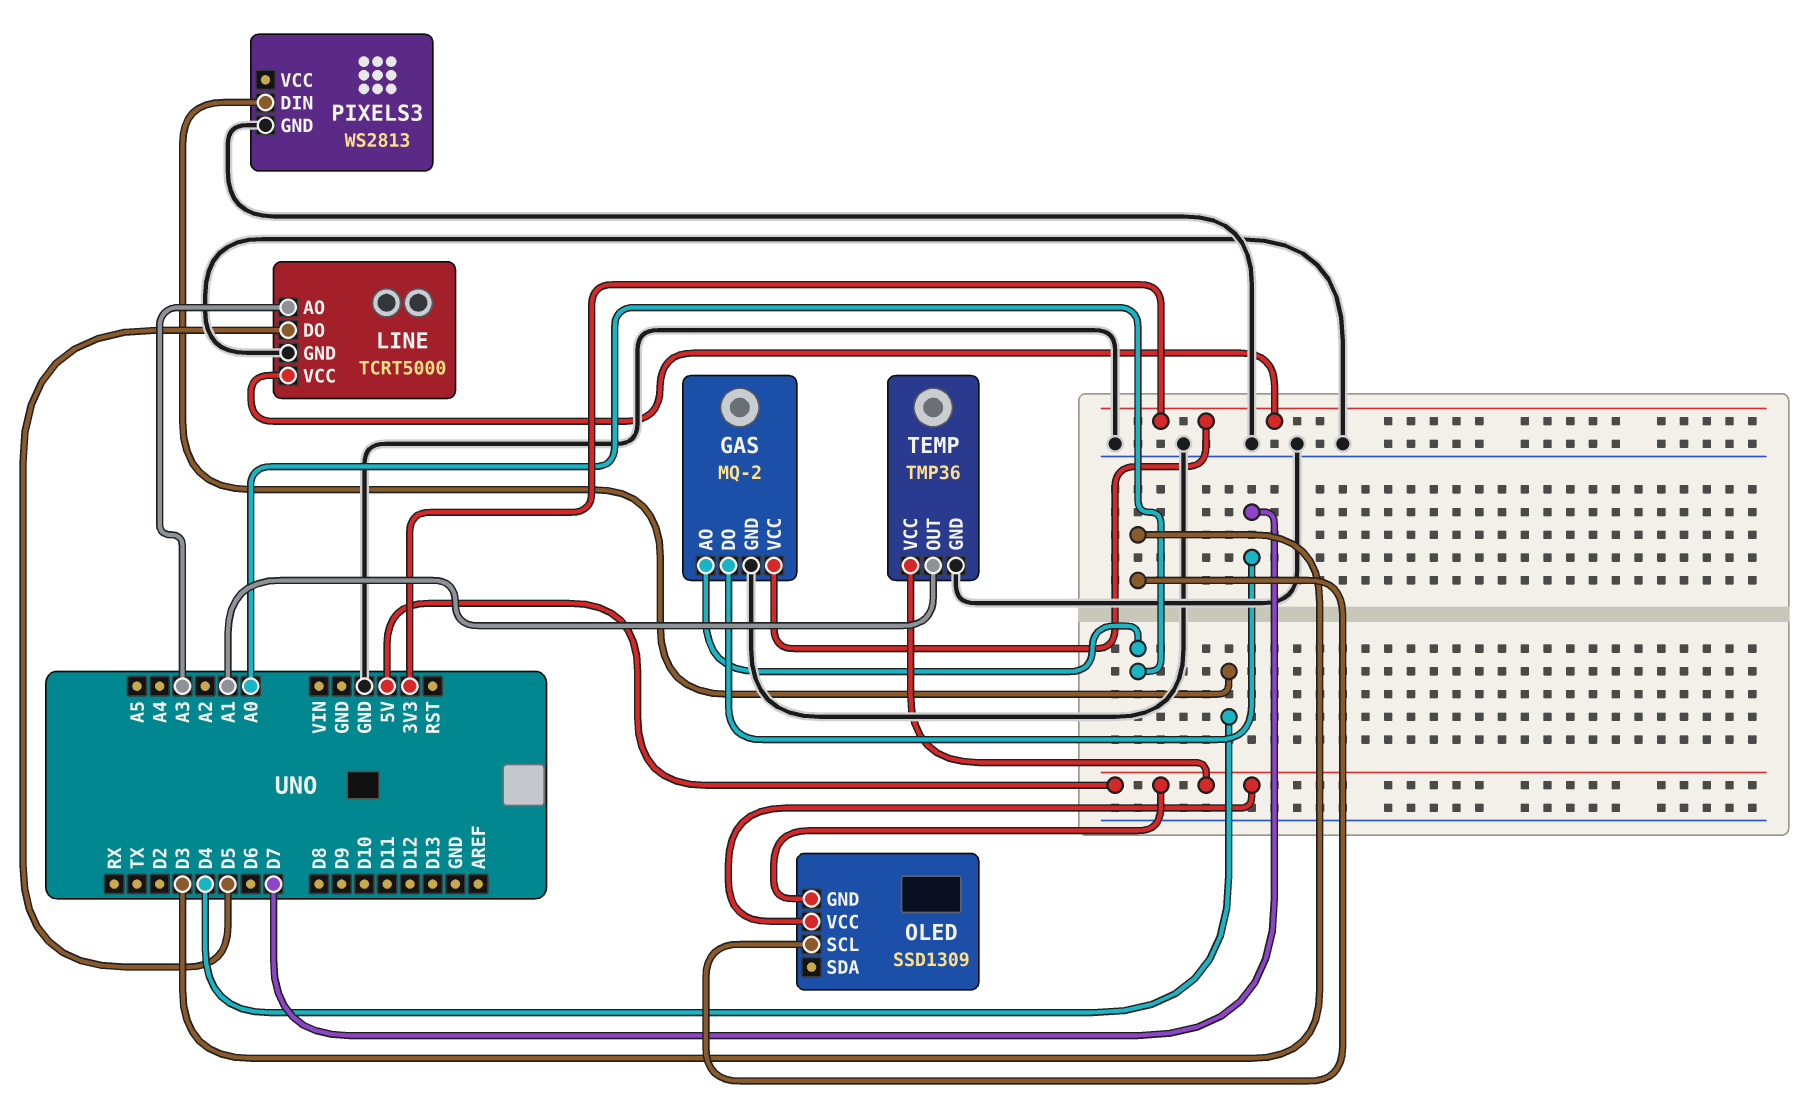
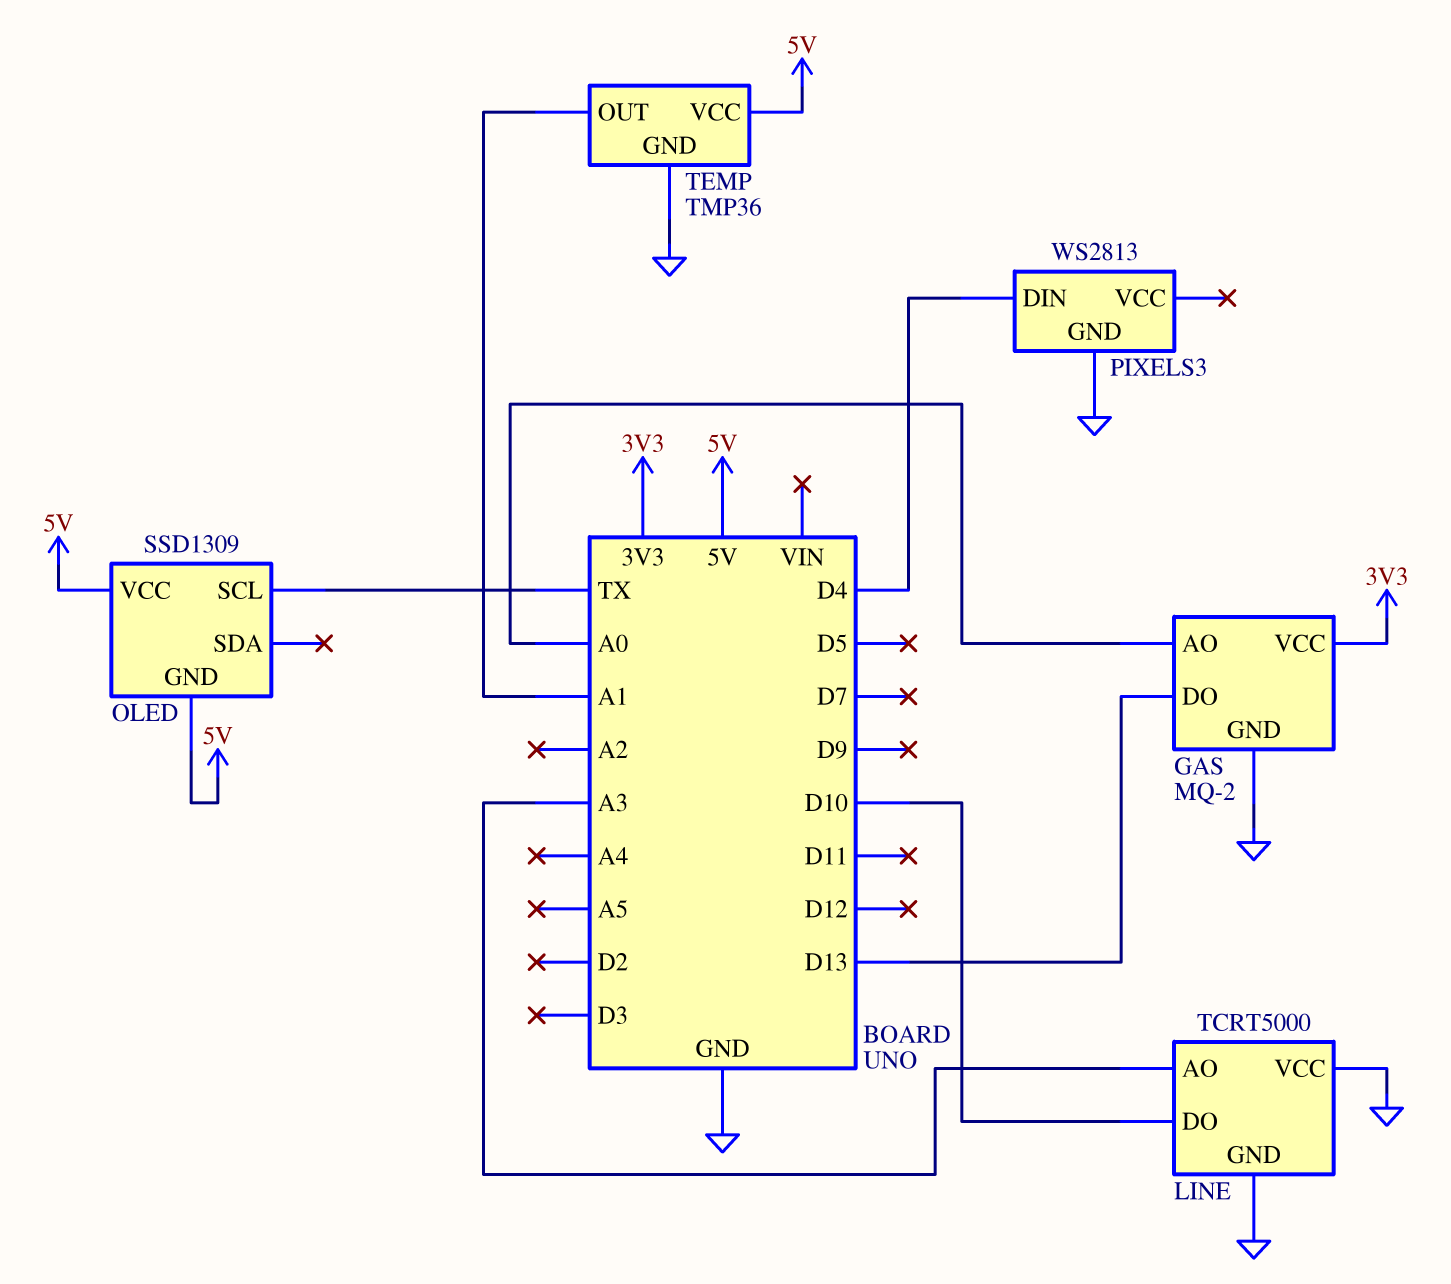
GAS pin DO: D7 -> D13
LINE pin DO: D5 -> D10
LINE pin VCC: 3V3 -> GND
OLED pin SCL: D3 -> TX

